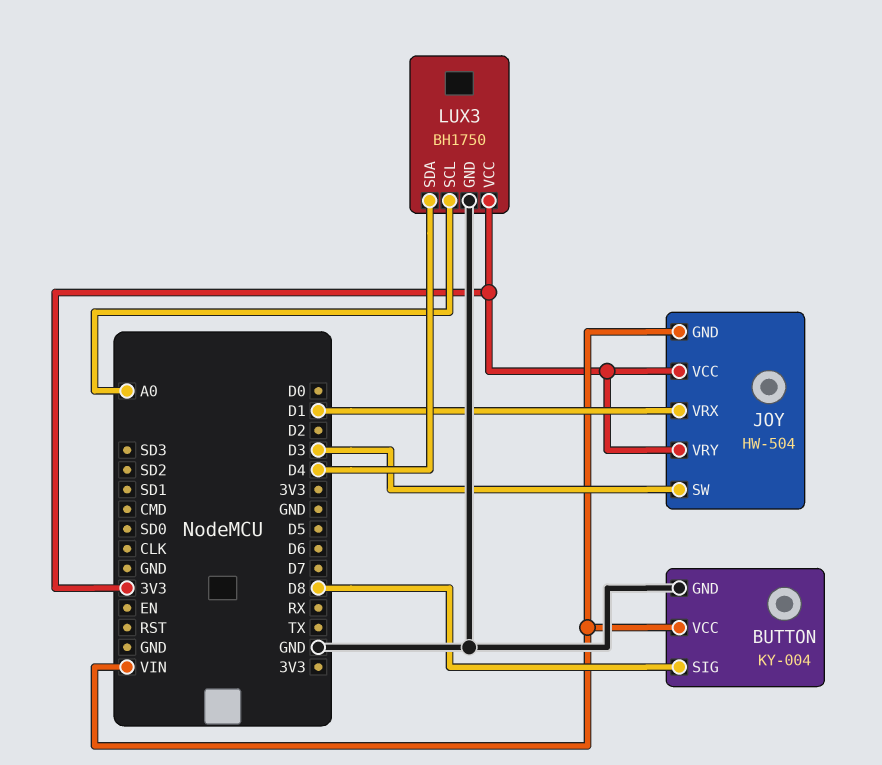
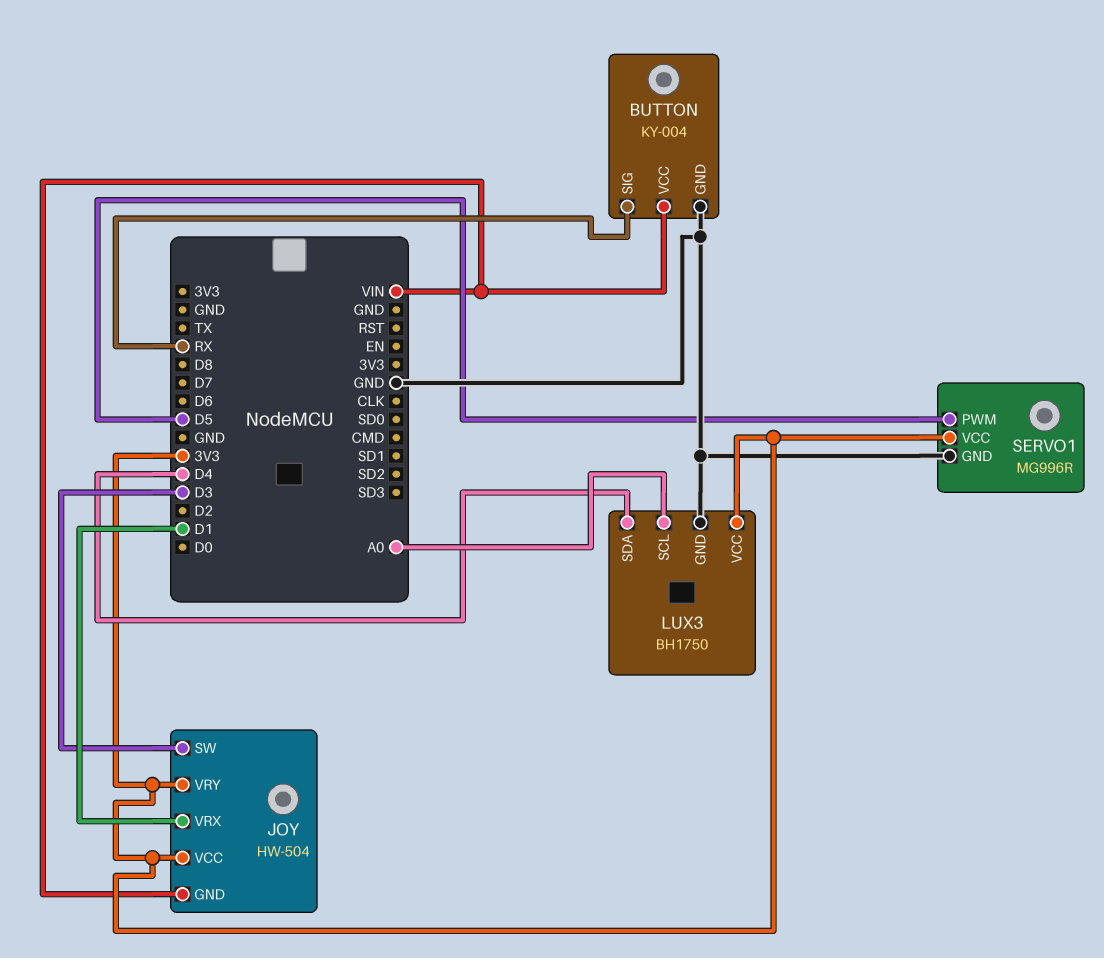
BUTTON pin SIG: D8 -> RX
SERVO1: none -> MG996R
SERVO1 pin GND: none -> GND
SERVO1 pin PWM: none -> D5
SERVO1 pin VCC: none -> 3V3

